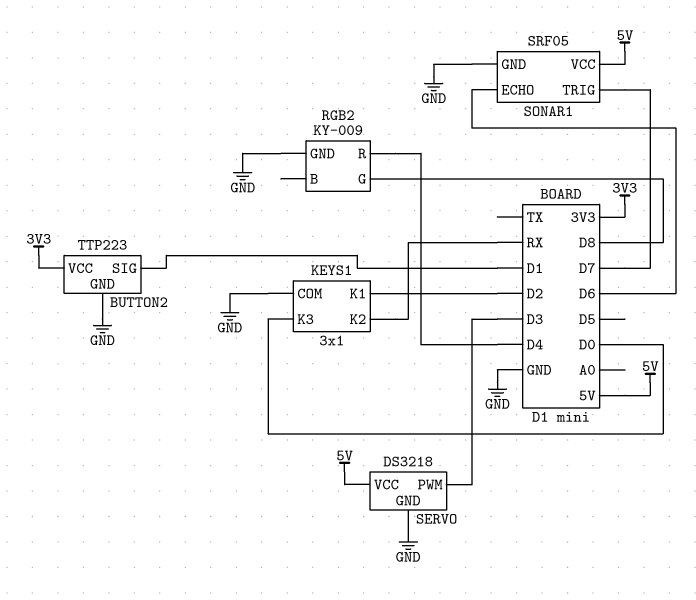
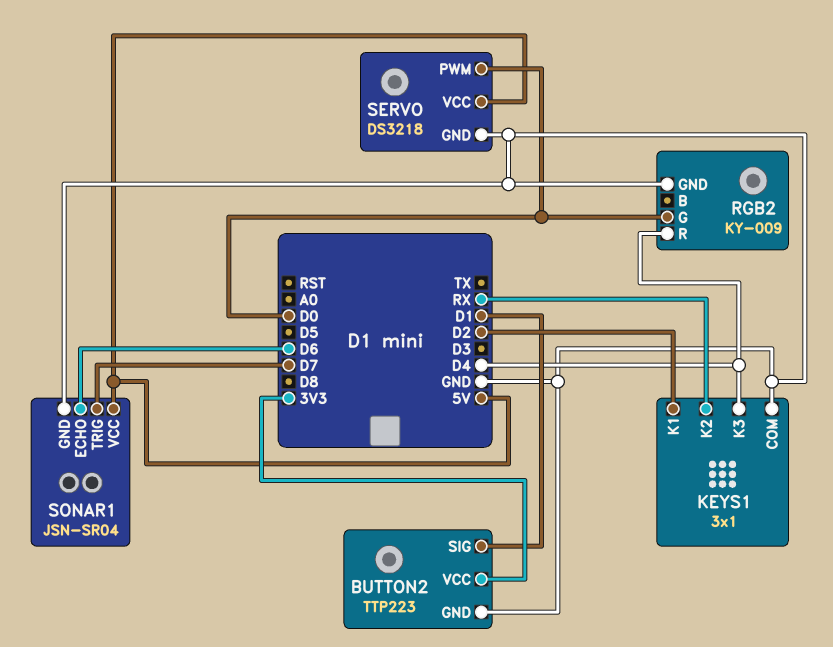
KEYS1 pin K3: D0 -> D4
RGB2 pin G: D8 -> D0
SERVO pin PWM: D3 -> D0
SONAR1: SRF05 -> JSN-SR04

